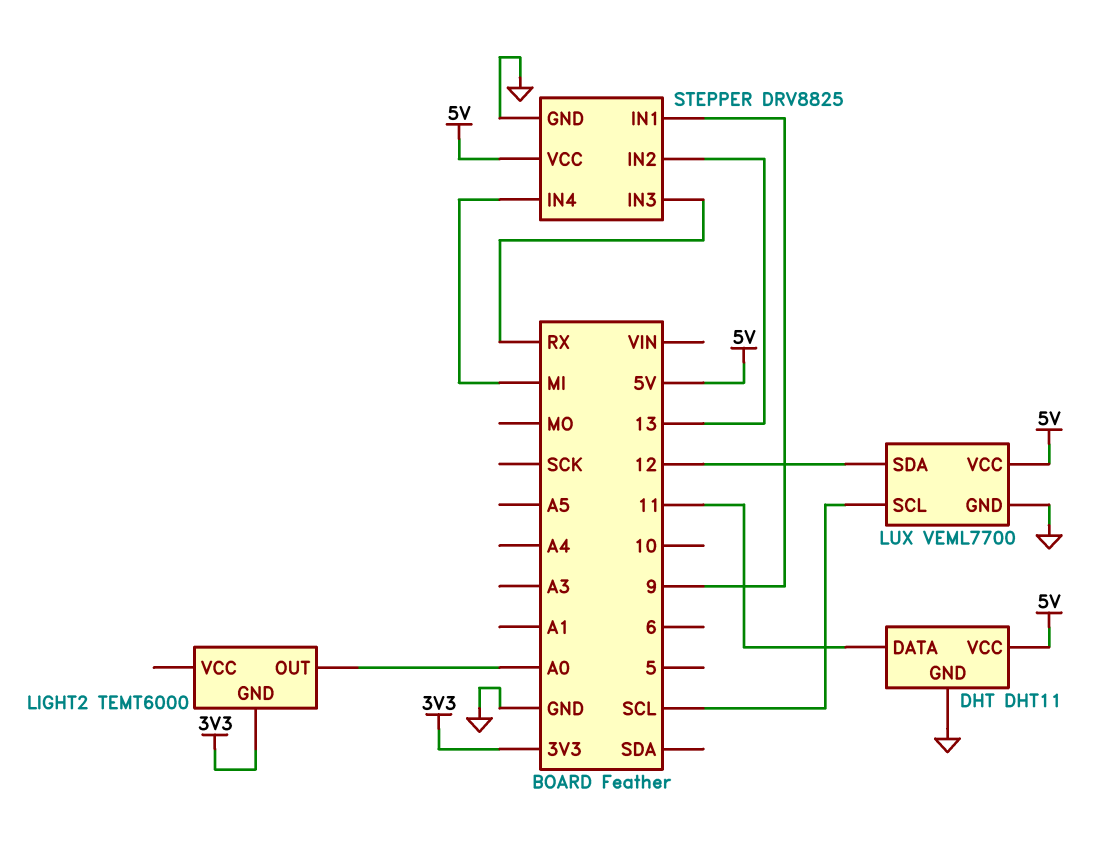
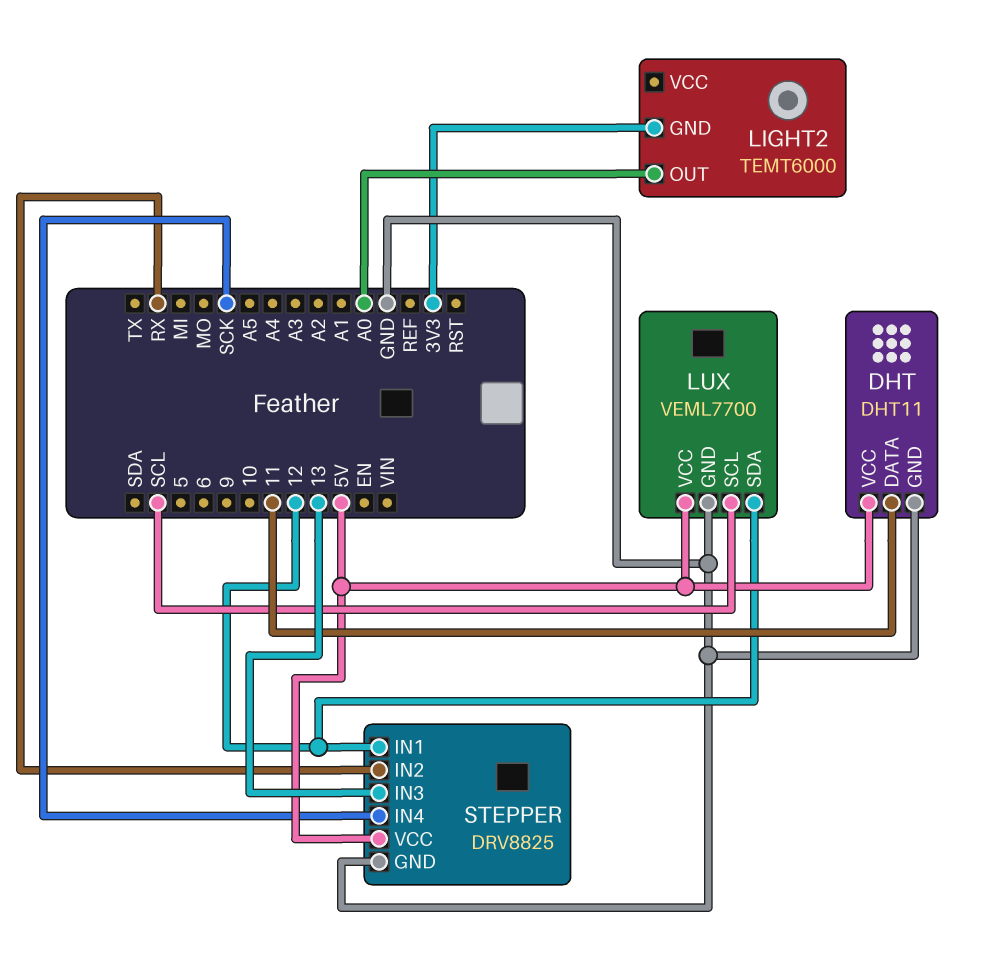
STEPPER pin IN1: 9 -> 12
STEPPER pin IN2: 13 -> RX
STEPPER pin IN3: RX -> 13
STEPPER pin IN4: MI -> SCK

